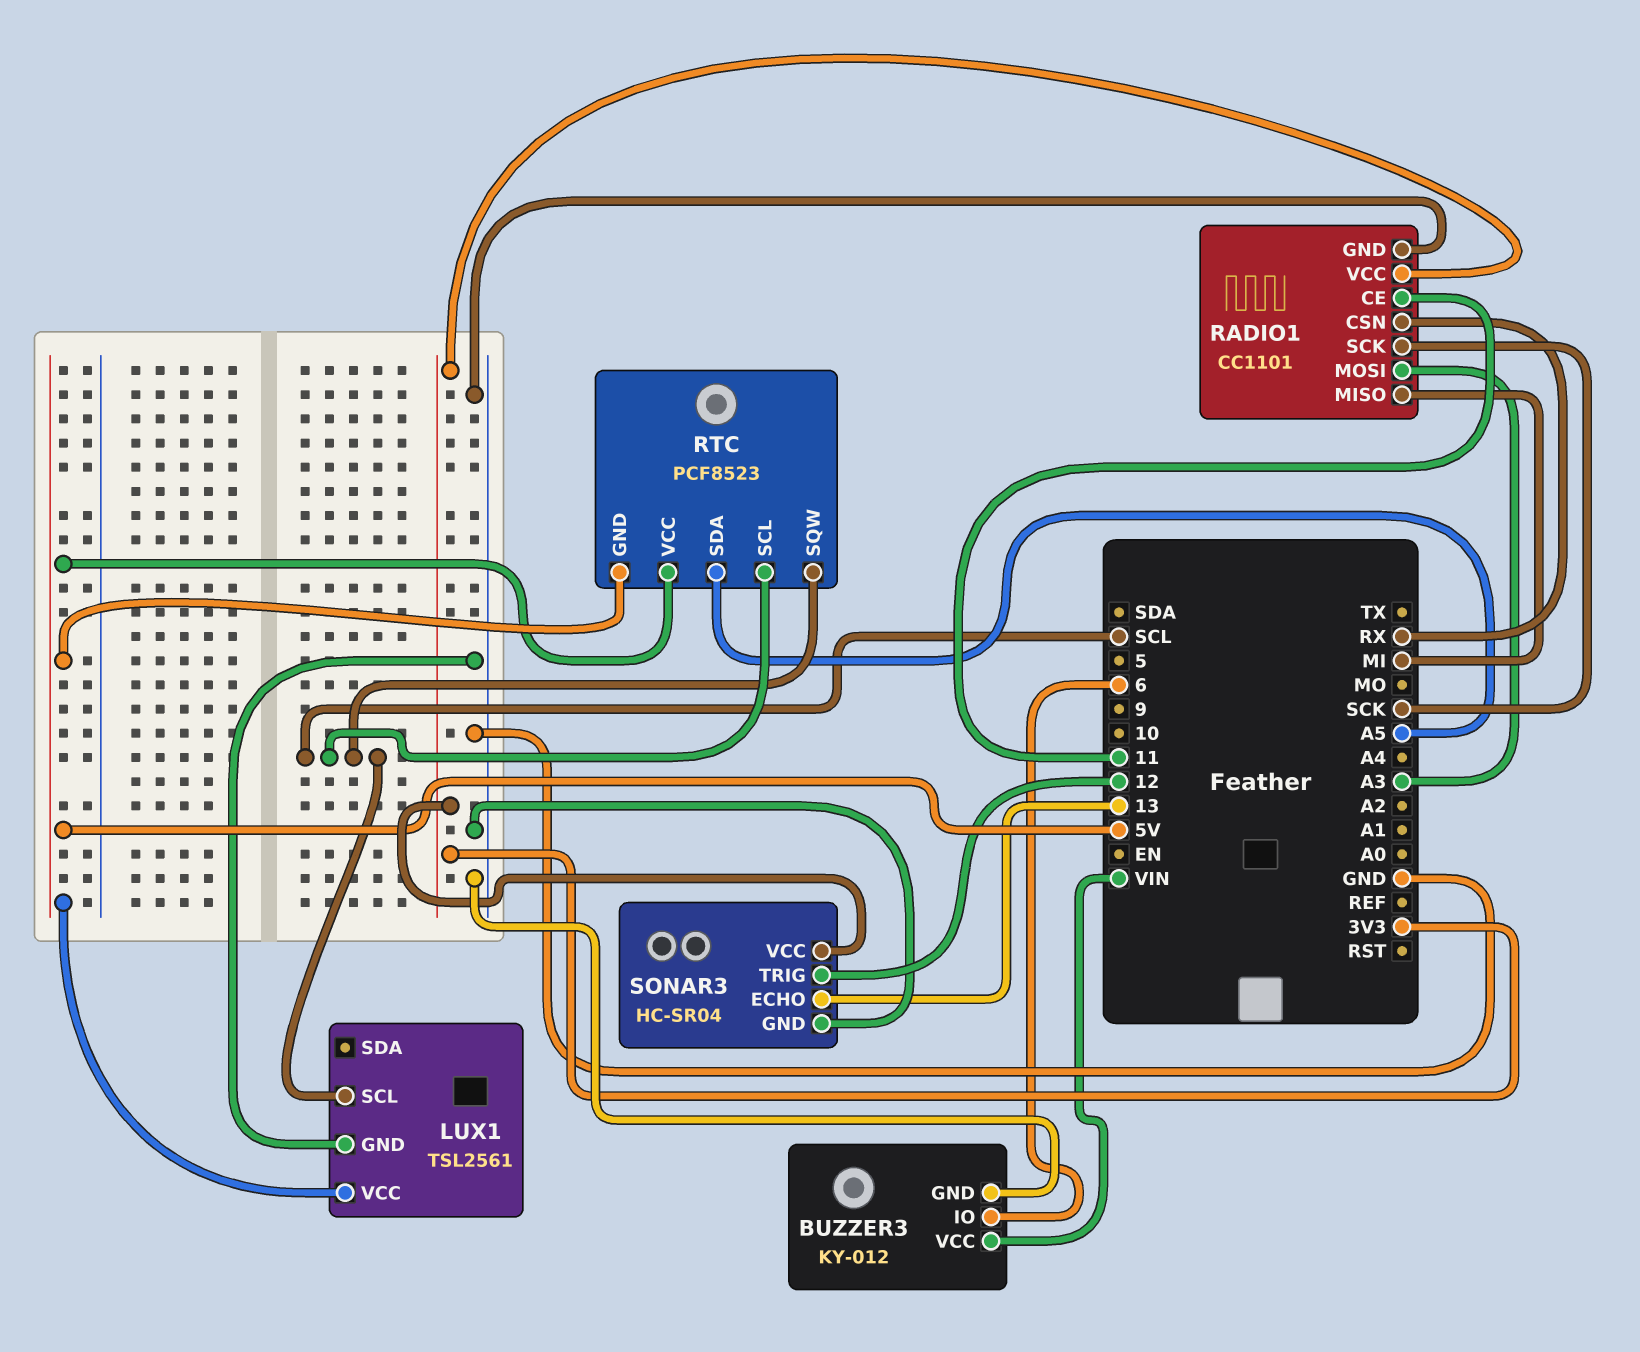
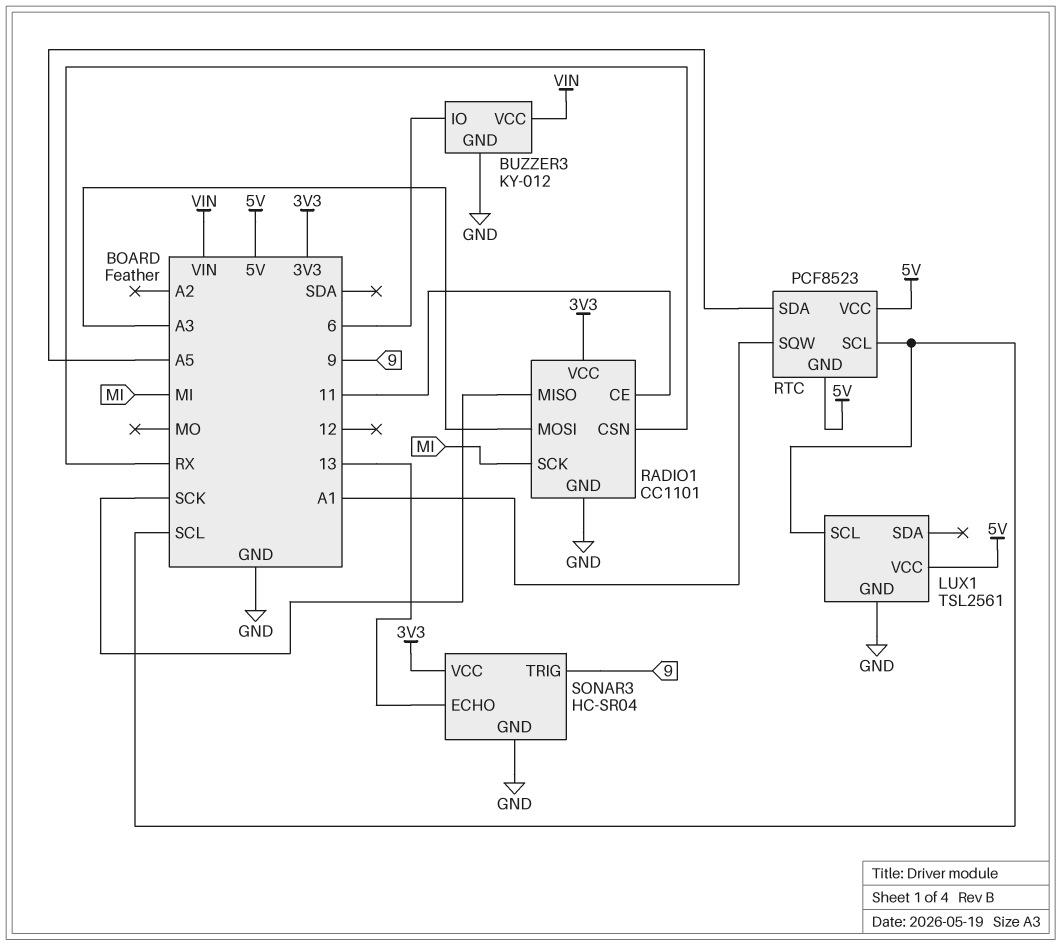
RADIO1 pin MISO: MI -> SCK
RADIO1 pin SCK: SCK -> MI
RTC pin SQW: SCL -> A1
SONAR3 pin TRIG: 12 -> 9

